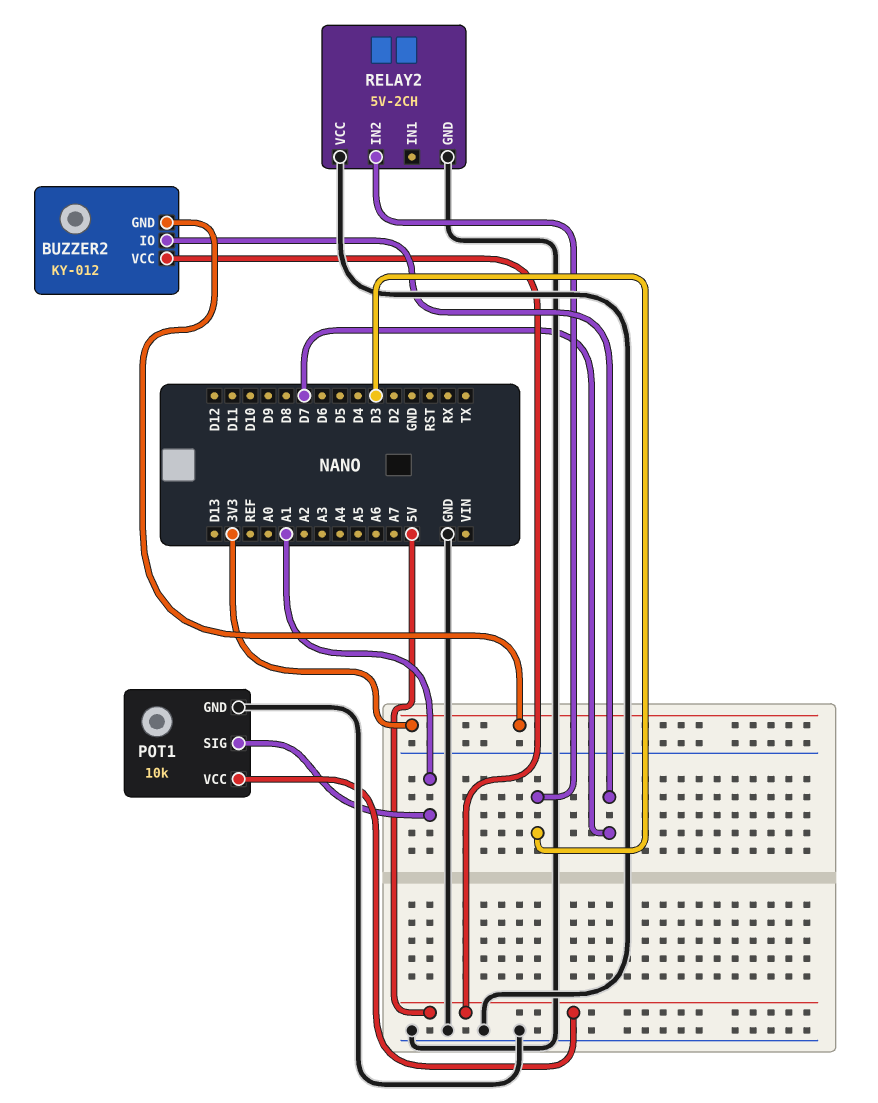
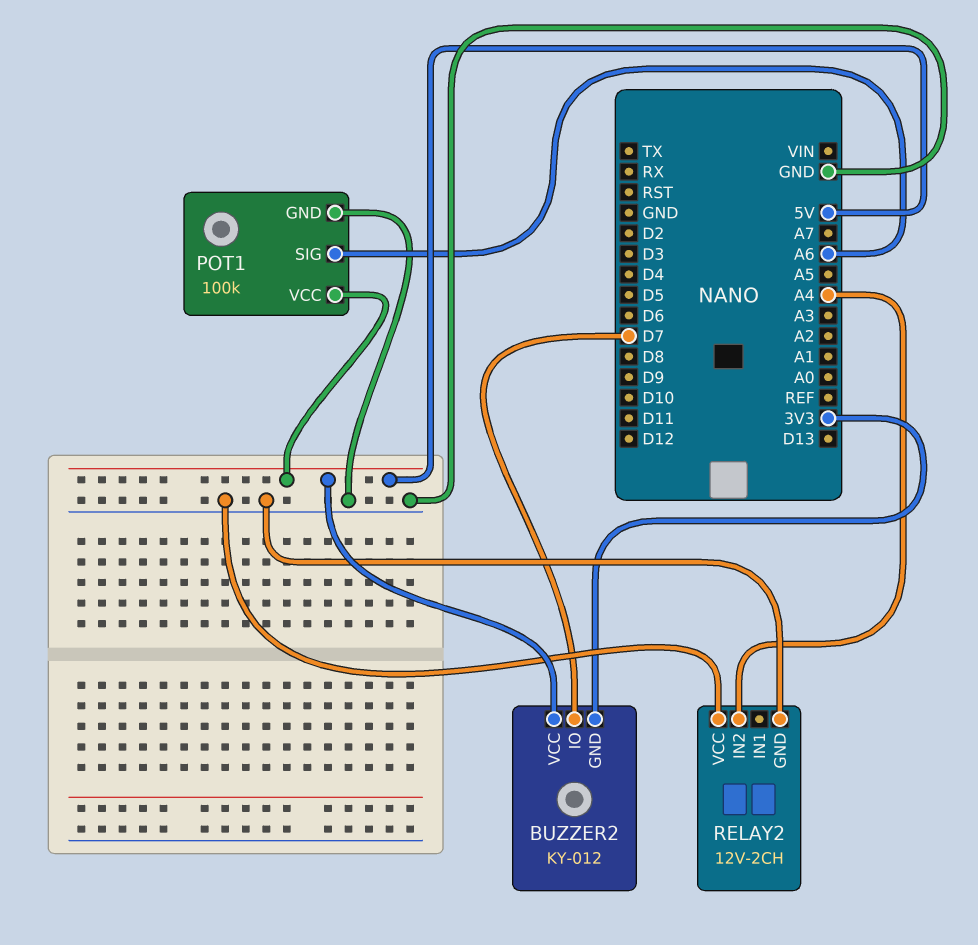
POT1: 10k -> 100k
POT1 pin SIG: A1 -> A6
RELAY2: 5V-2CH -> 12V-2CH
RELAY2 pin IN2: D3 -> A4

